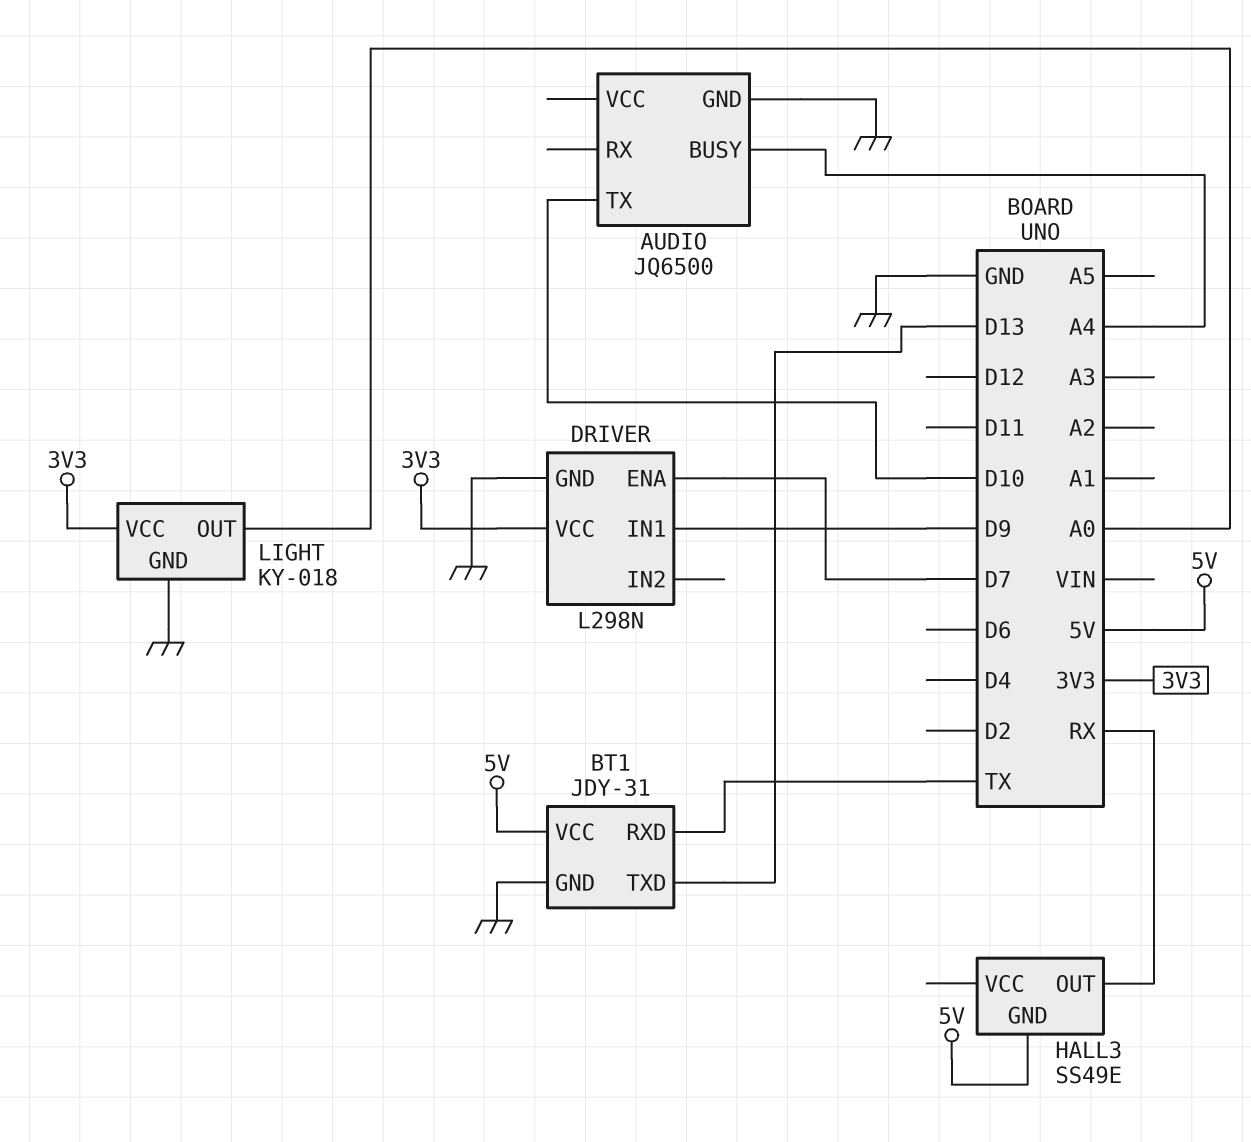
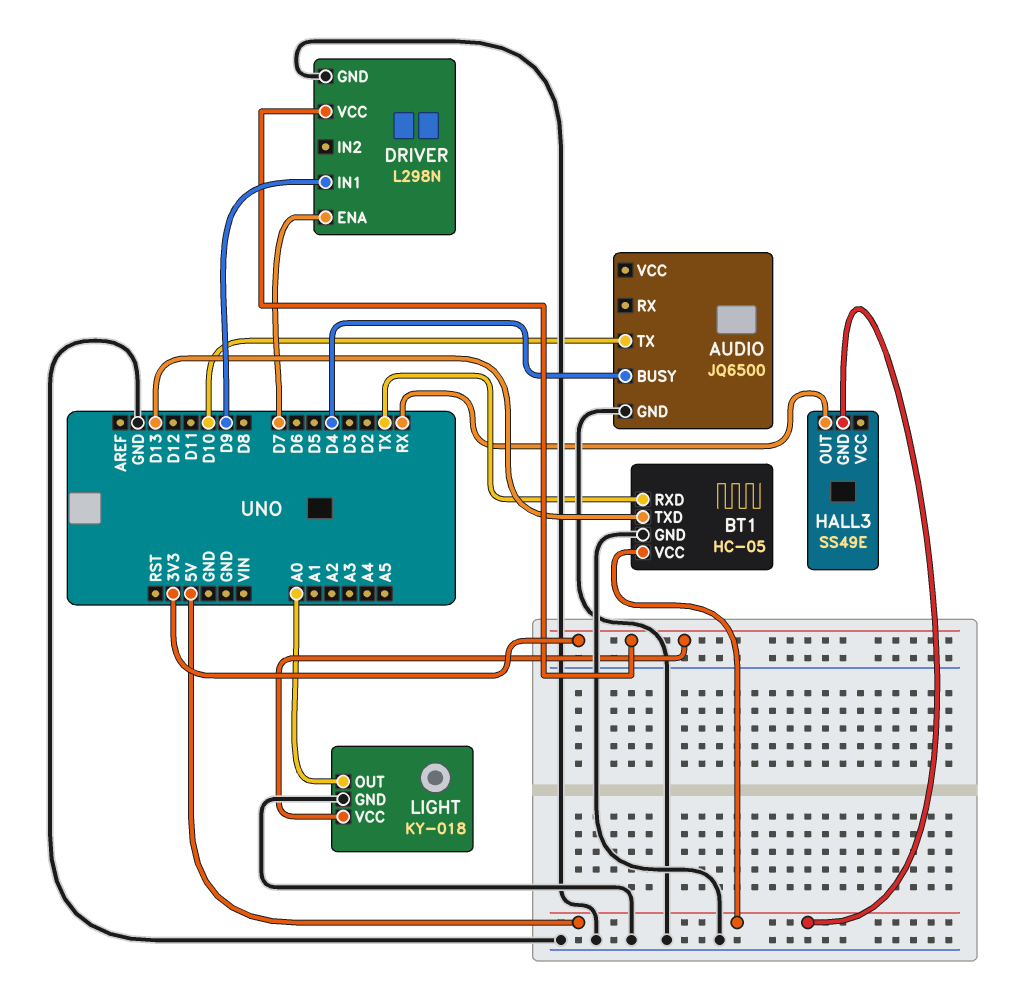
AUDIO pin BUSY: A4 -> D4
BT1: JDY-31 -> HC-05

